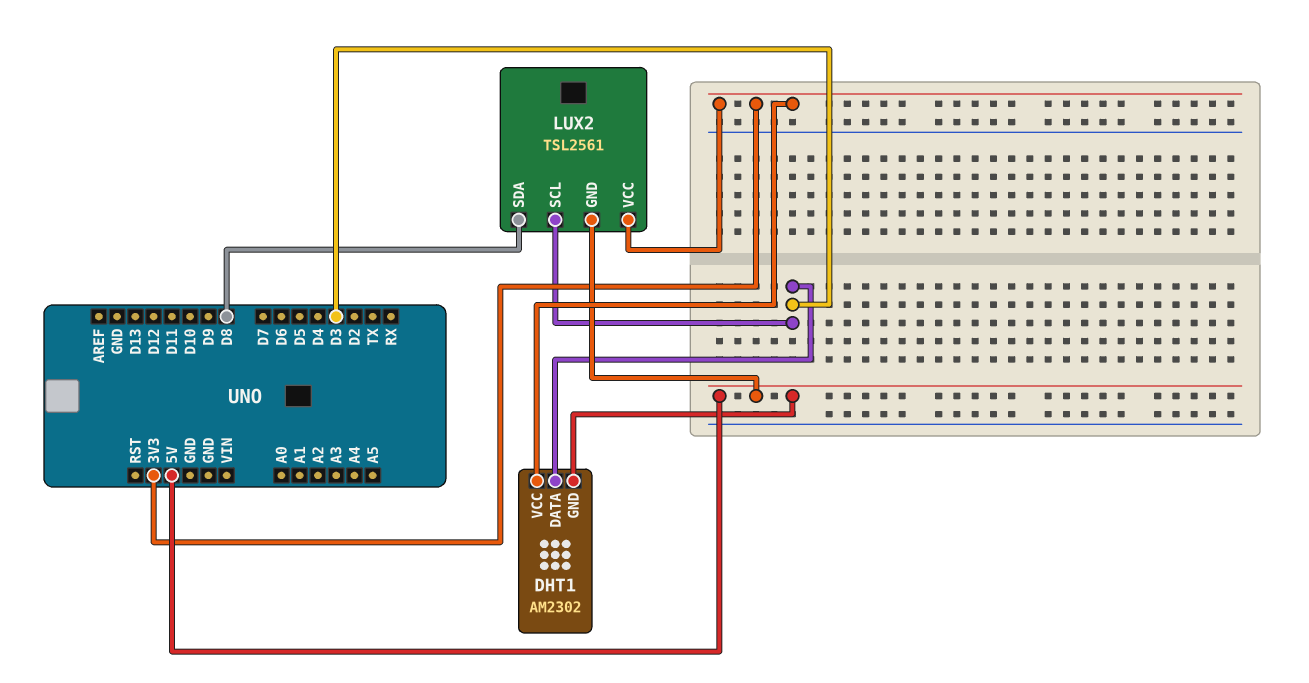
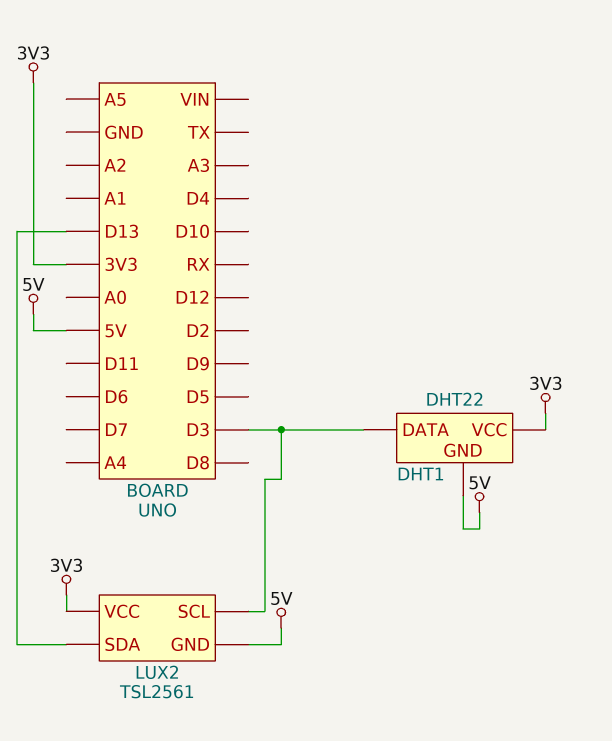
DHT1: AM2302 -> DHT22
LUX2 pin SDA: D8 -> D13

